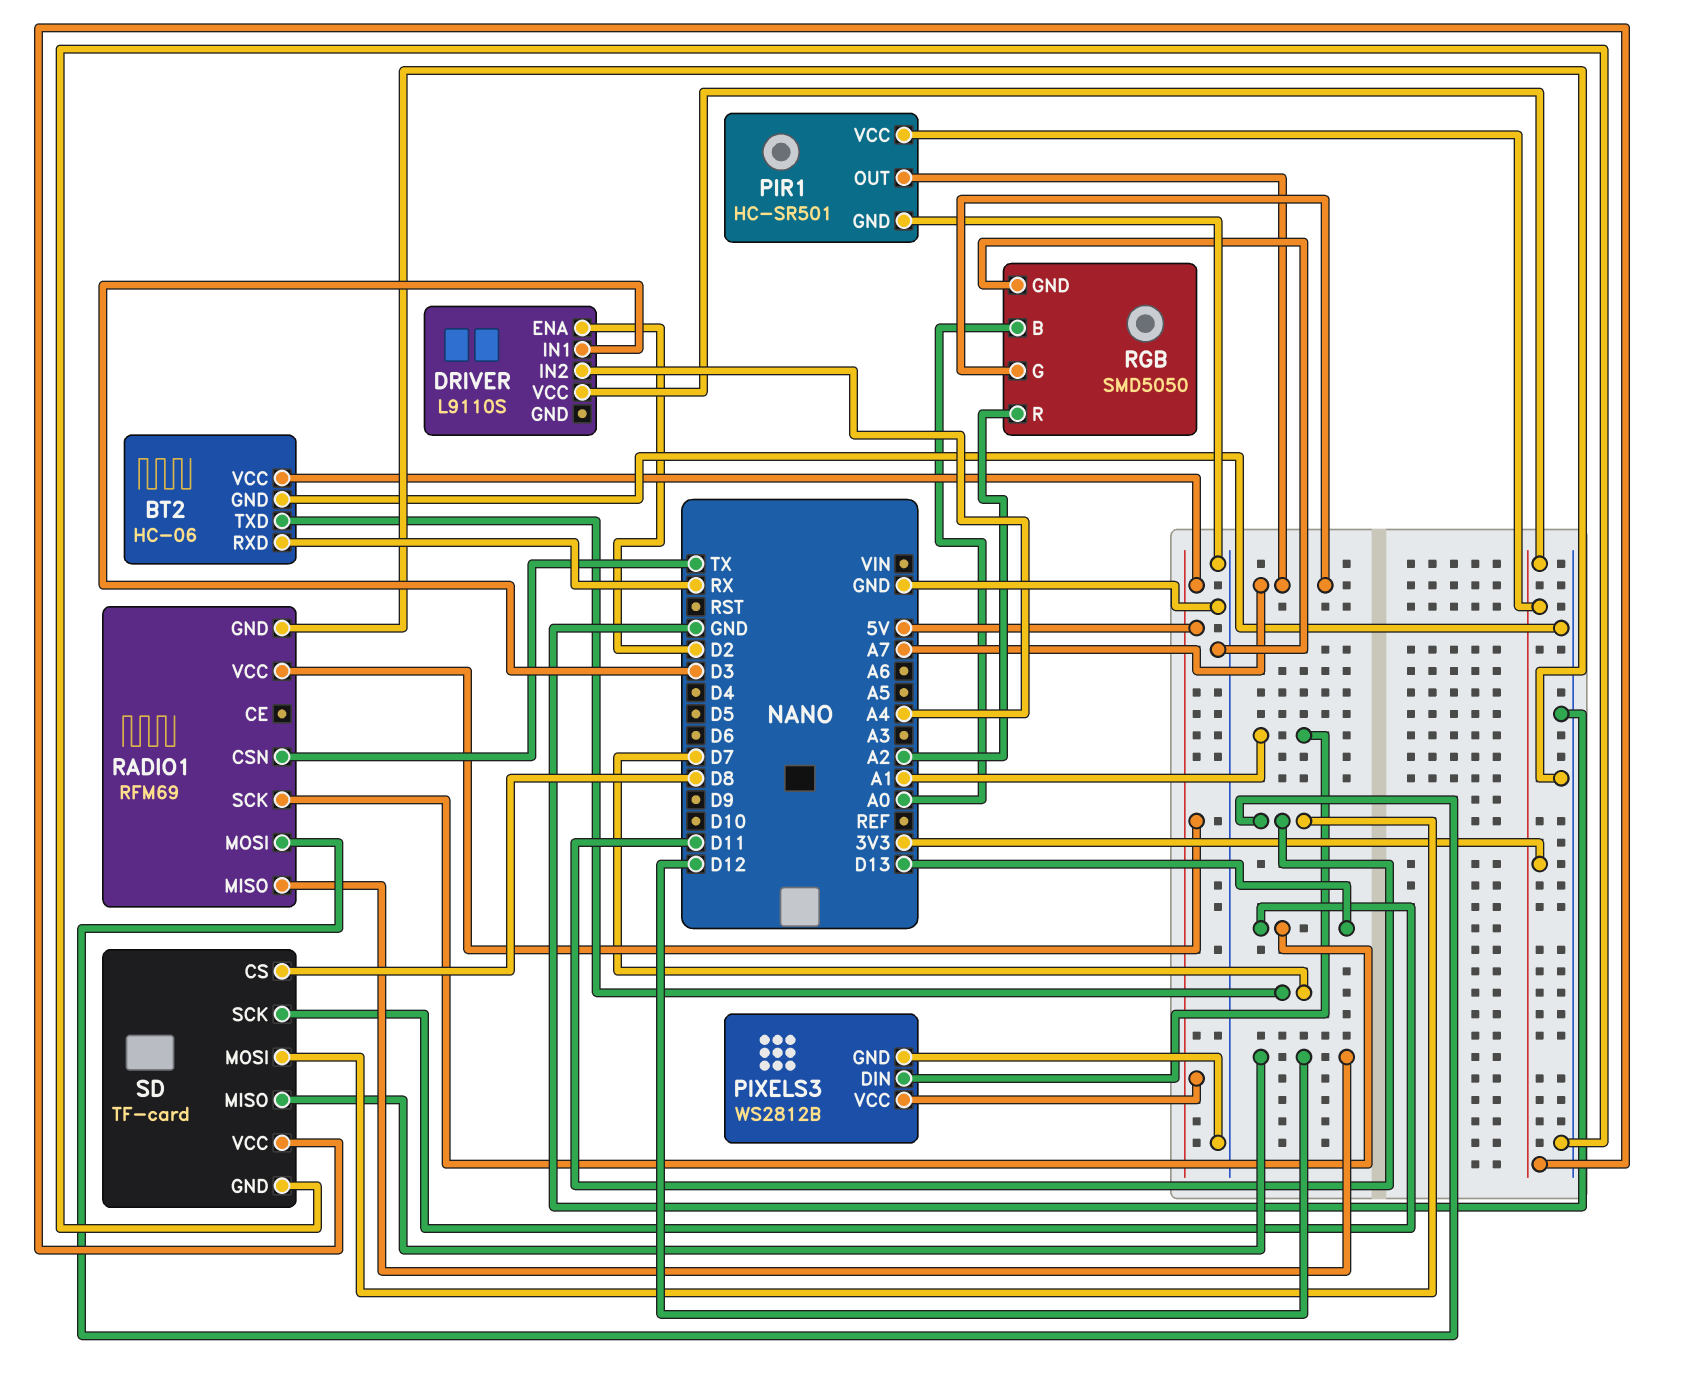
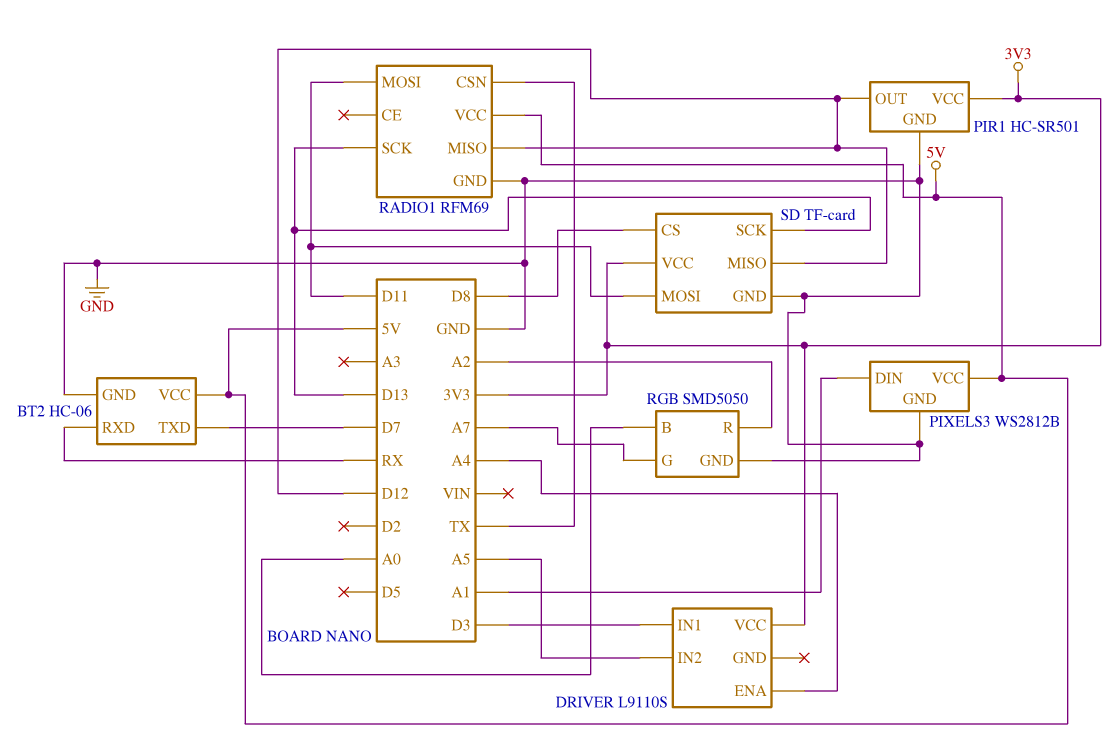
DRIVER pin ENA: D2 -> A4
DRIVER pin IN2: A4 -> A5
PIR1 pin OUT: A7 -> D12

